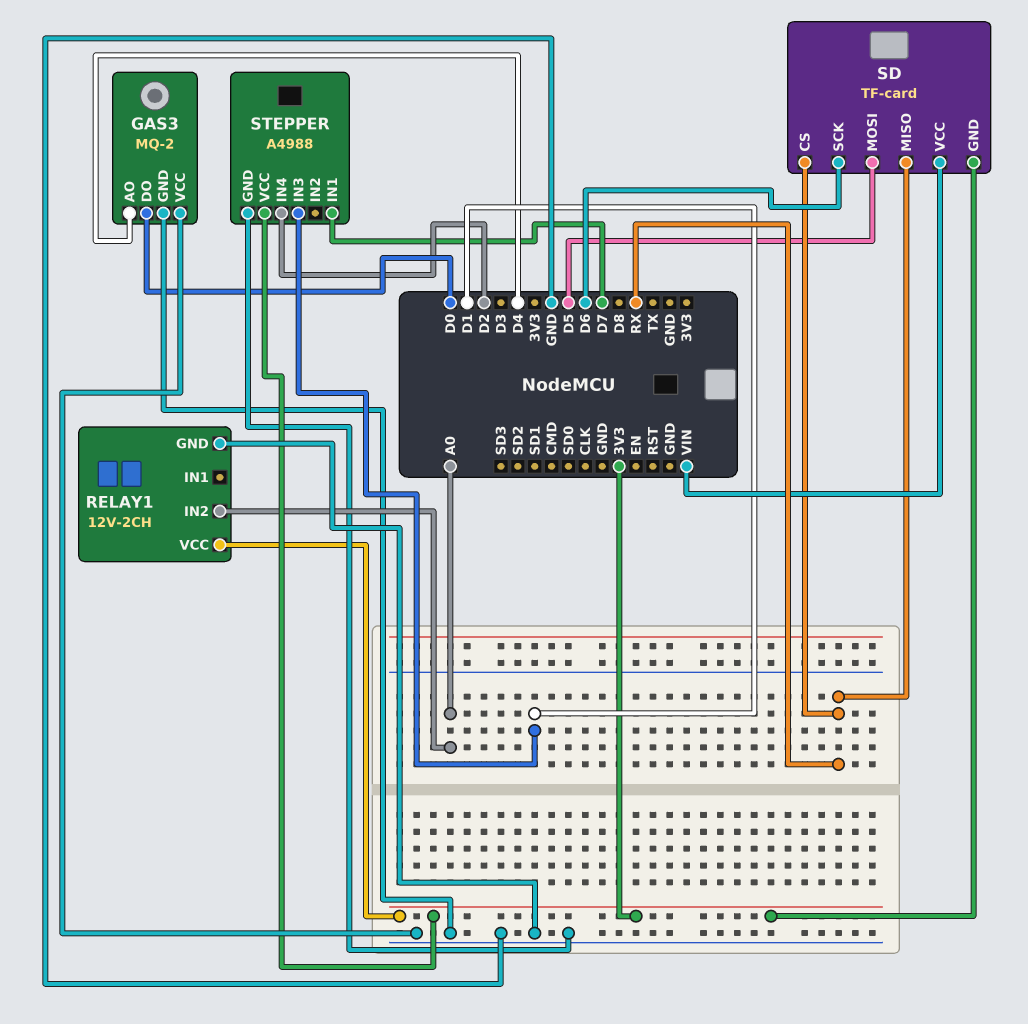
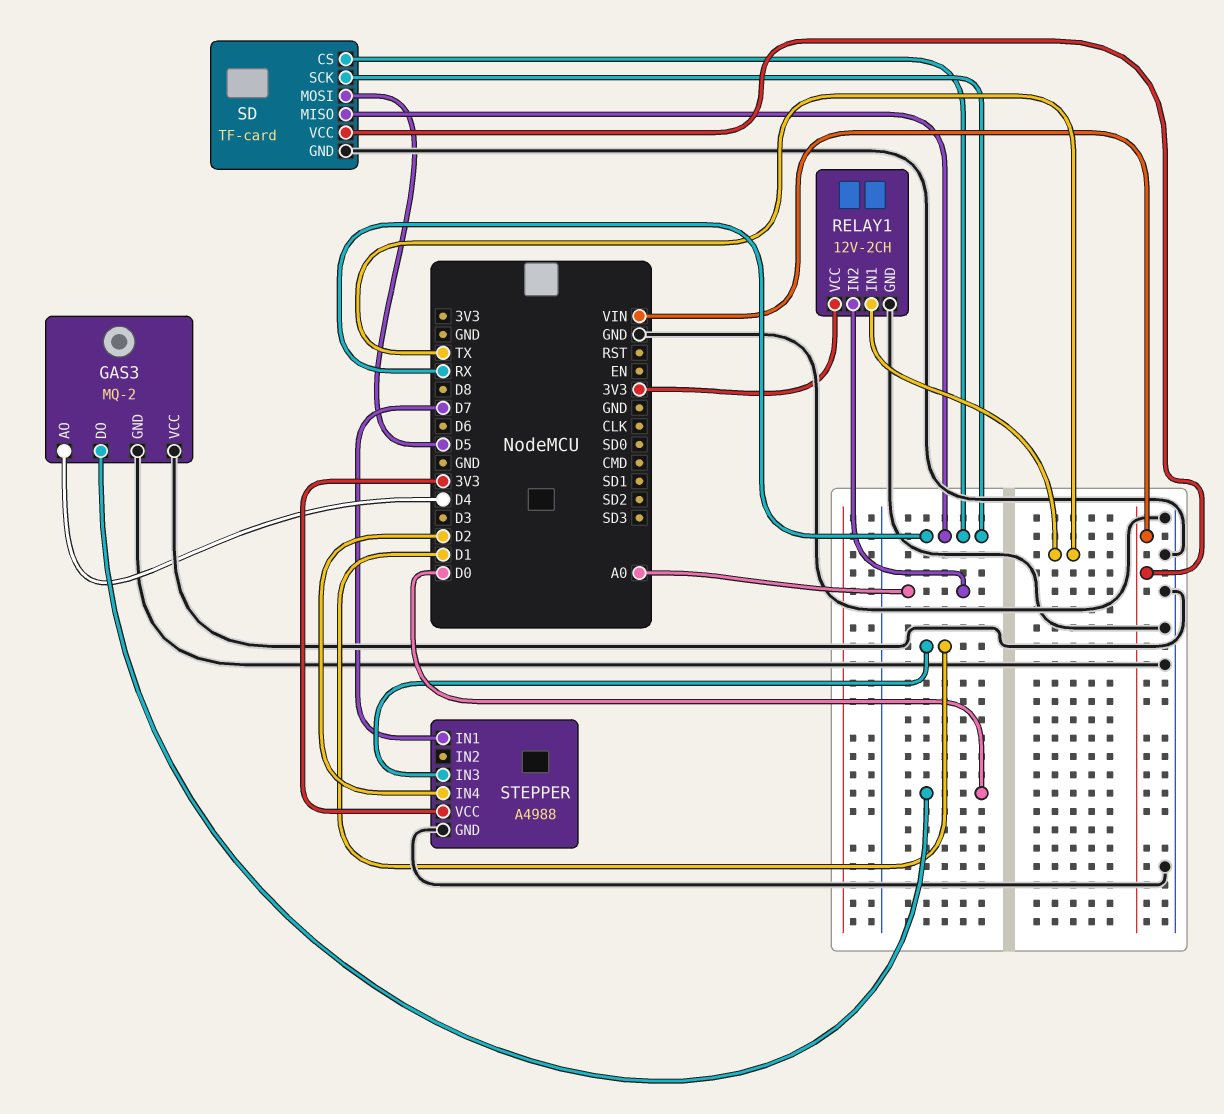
RELAY1 pin IN1: none -> TX
SD pin GND: 3V3 -> GND
SD pin SCK: D6 -> RX

